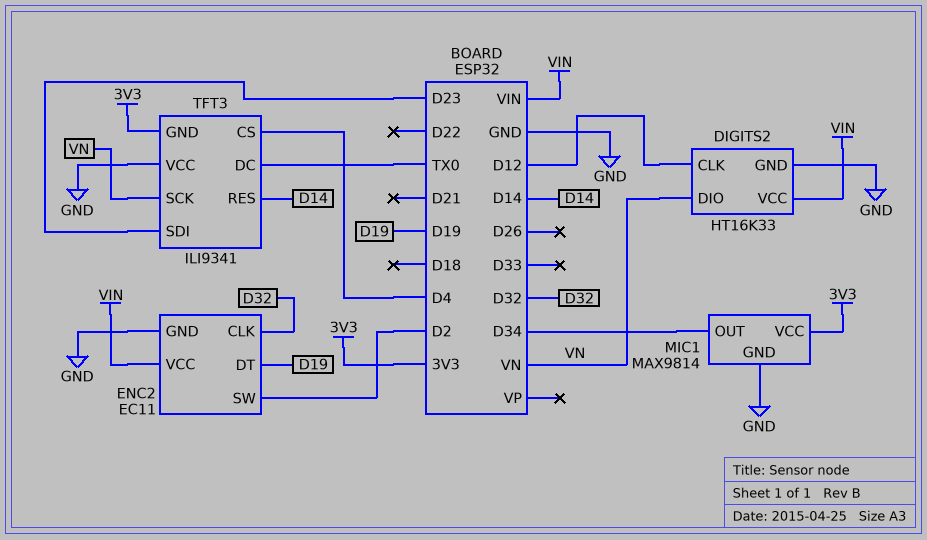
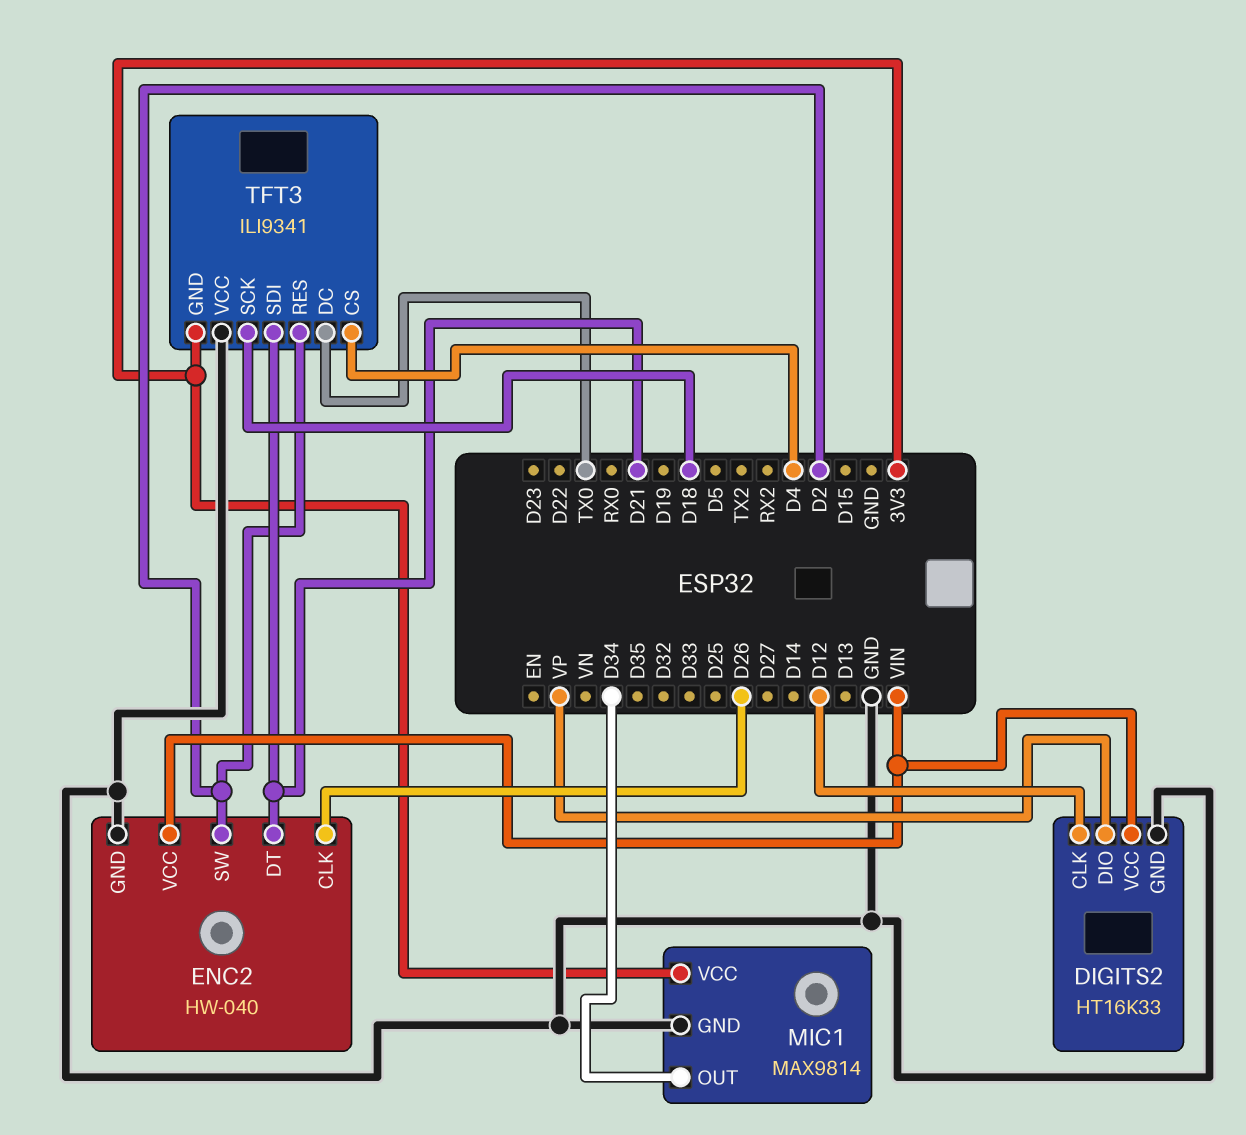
DIGITS2 pin DIO: VN -> VP
ENC2: EC11 -> HW-040
ENC2 pin CLK: D32 -> D26
ENC2 pin DT: D19 -> D21
TFT3 pin RES: D14 -> D2
TFT3 pin SCK: VN -> D18
TFT3 pin SDI: D23 -> D21

